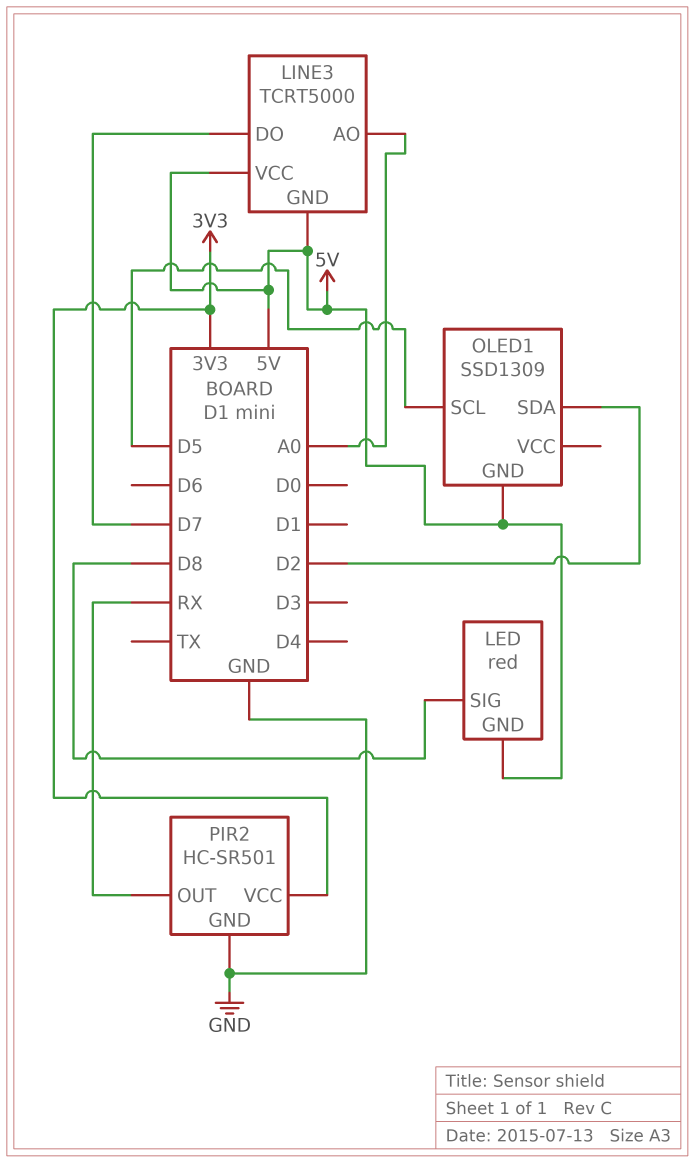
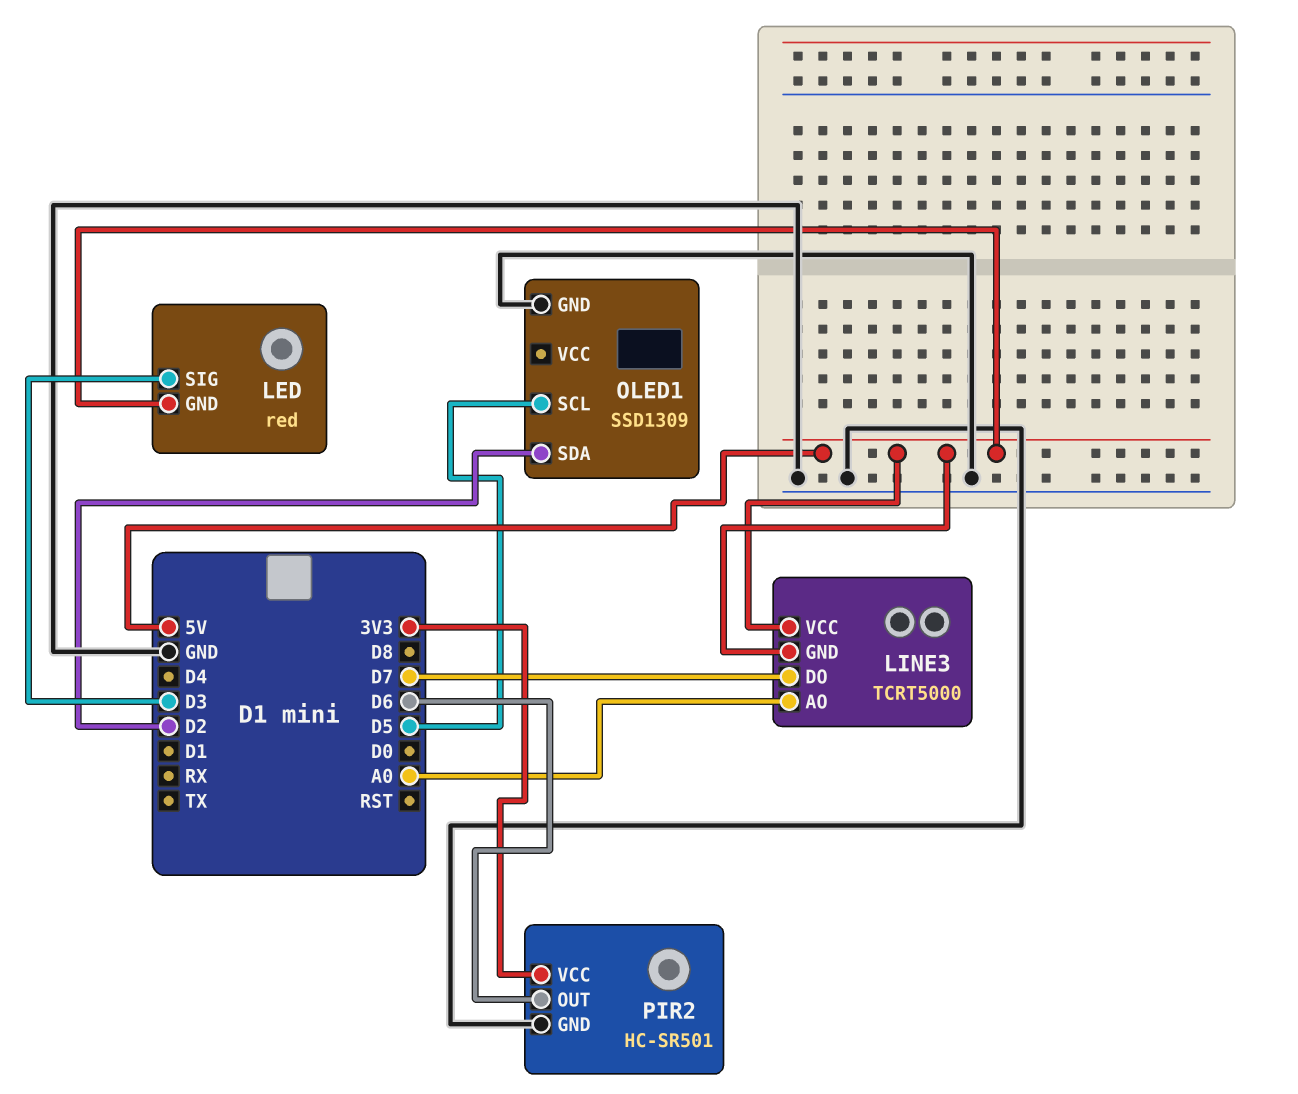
LED pin SIG: D8 -> D3
OLED1 pin GND: 5V -> GND
PIR2 pin OUT: RX -> D6

